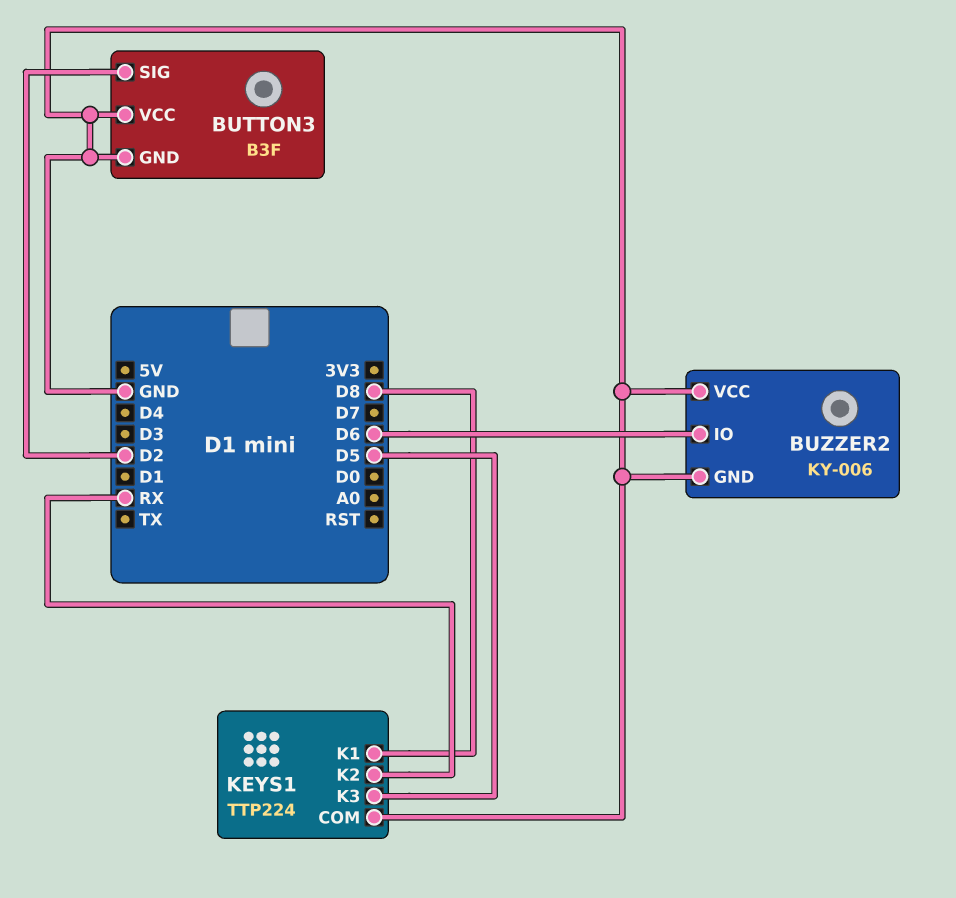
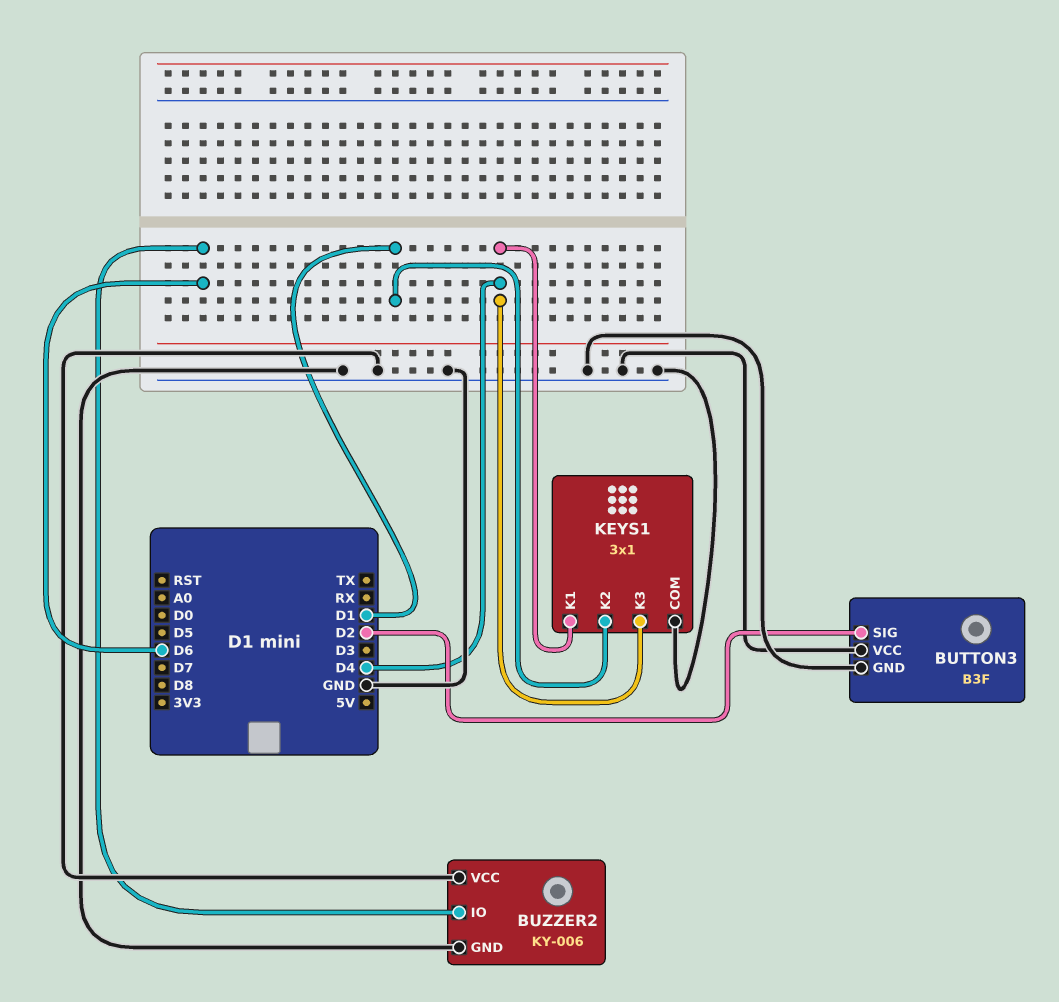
KEYS1: TTP224 -> 3x1
KEYS1 pin K1: D8 -> D4
KEYS1 pin K2: RX -> D1
KEYS1 pin K3: D5 -> D4

